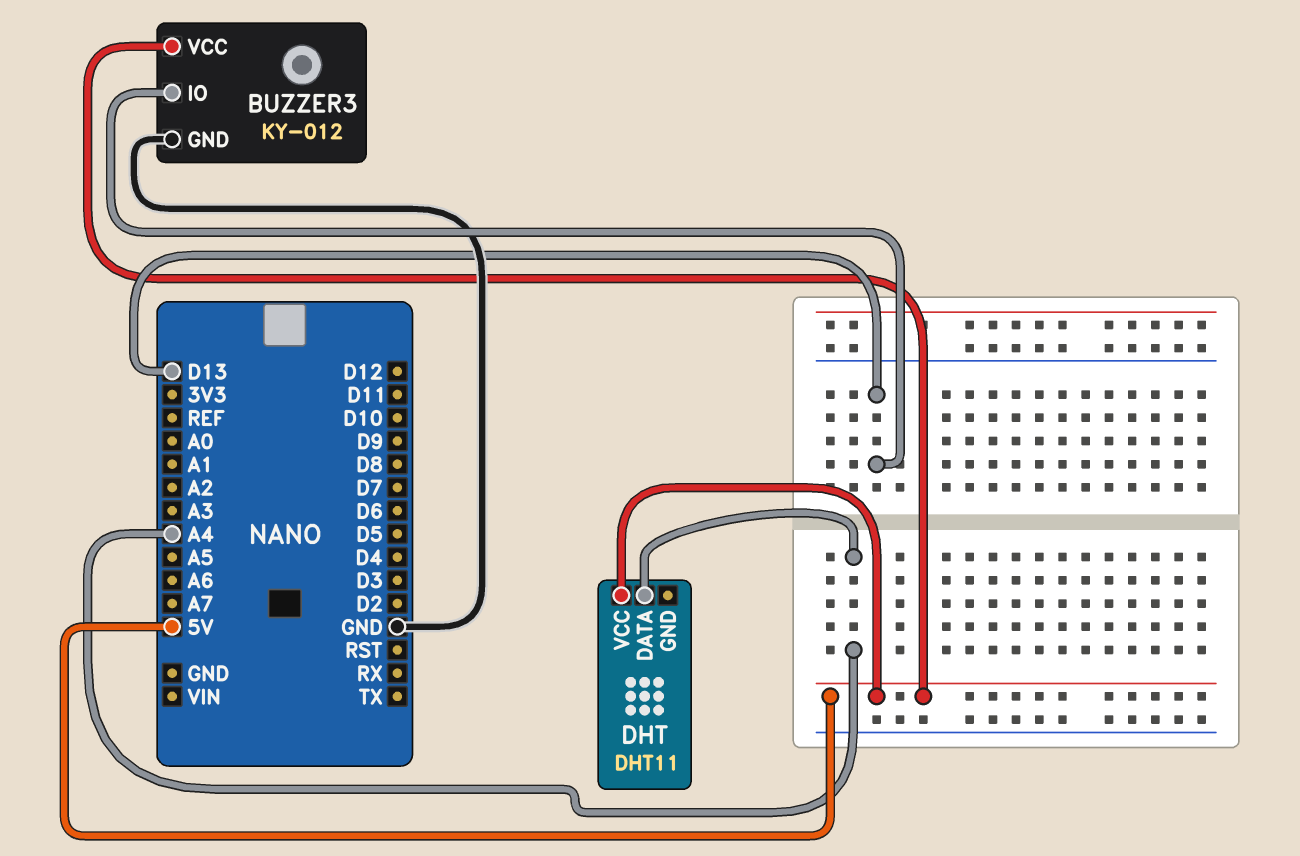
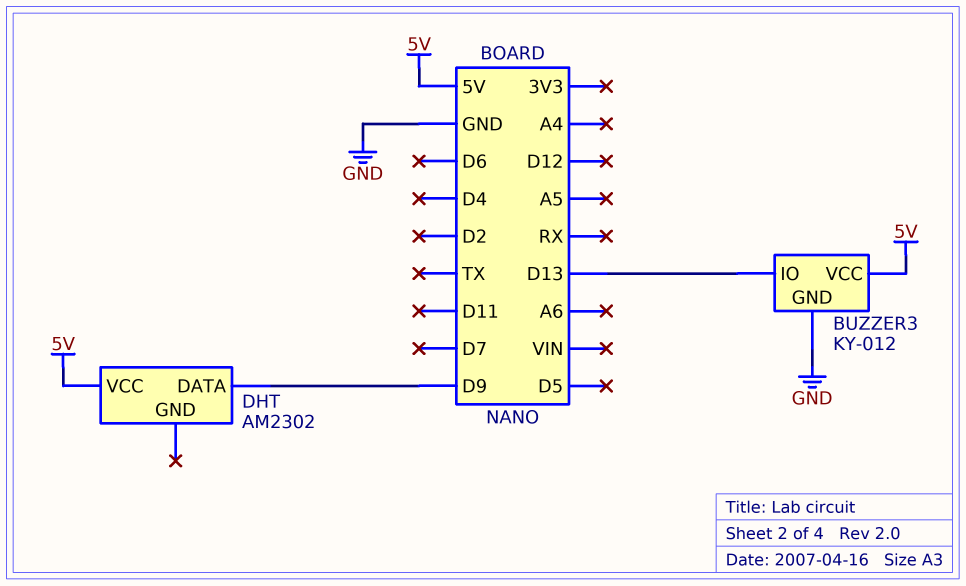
DHT: DHT11 -> AM2302
DHT pin DATA: A4 -> D9

